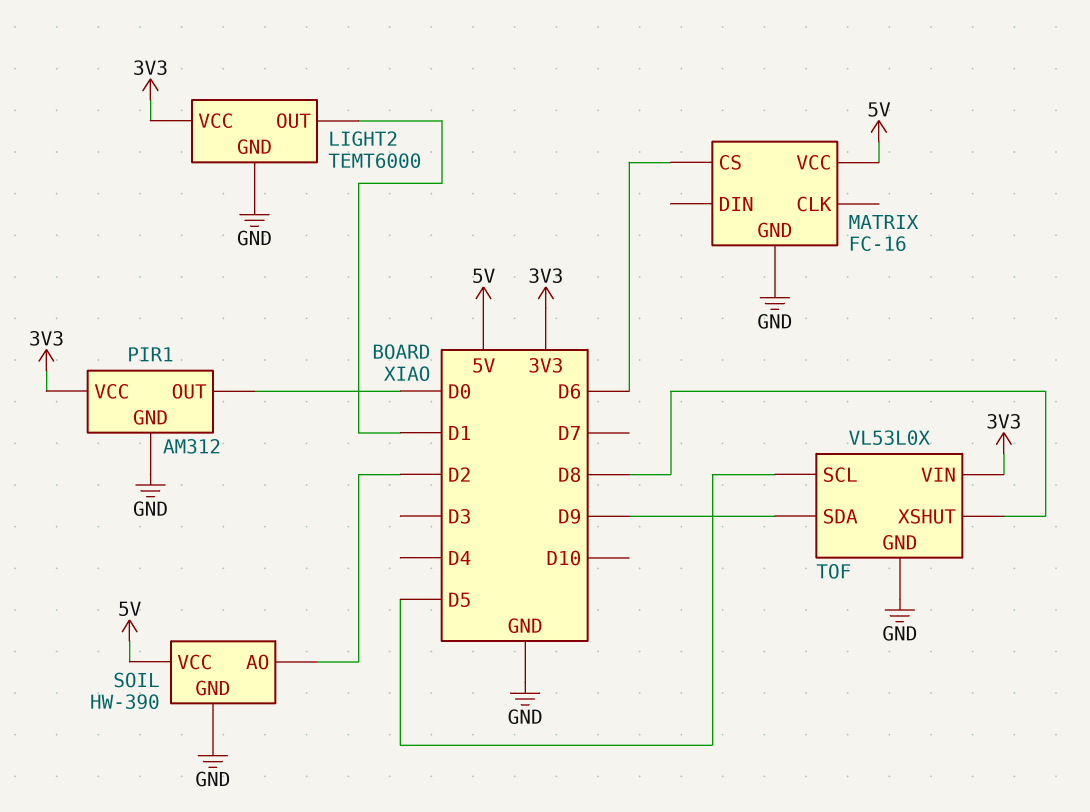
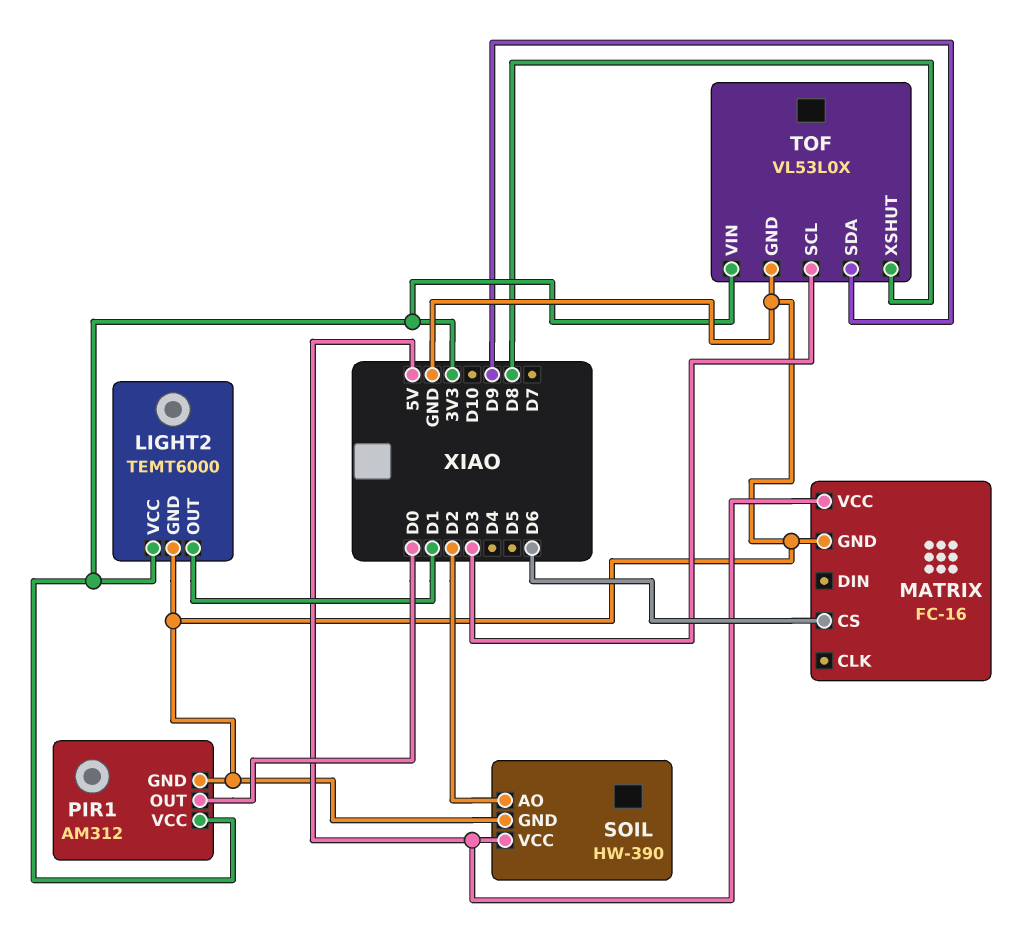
TOF pin SCL: D5 -> D3

